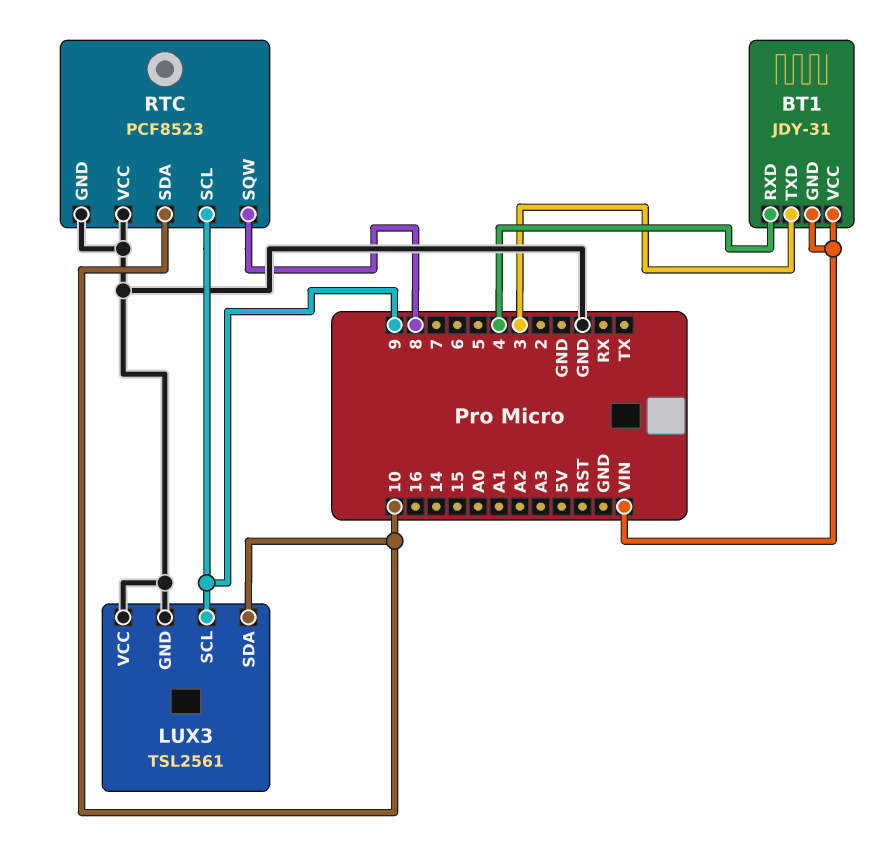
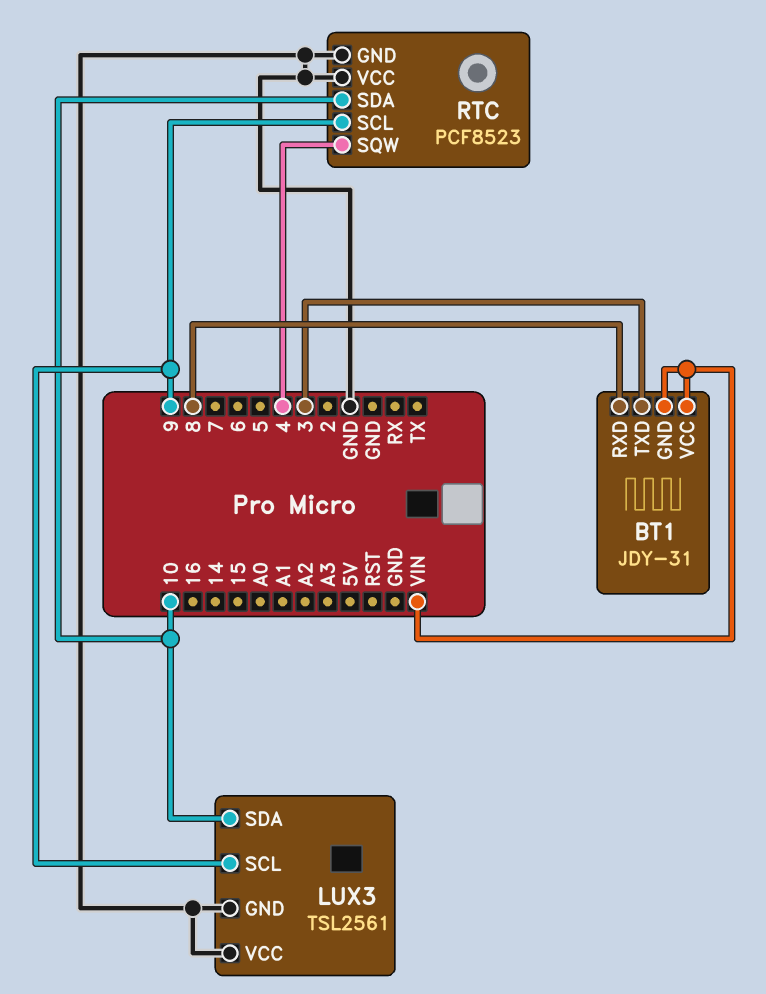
BT1 pin RXD: 4 -> 8
RTC pin SQW: 8 -> 4

